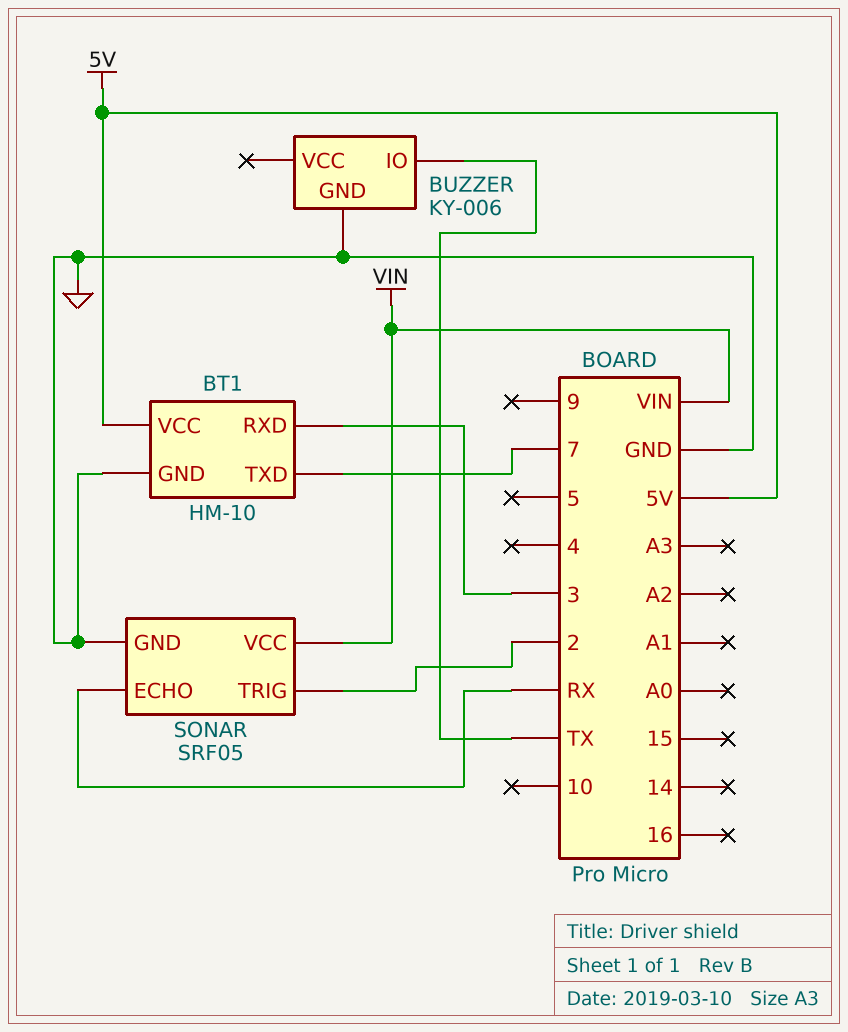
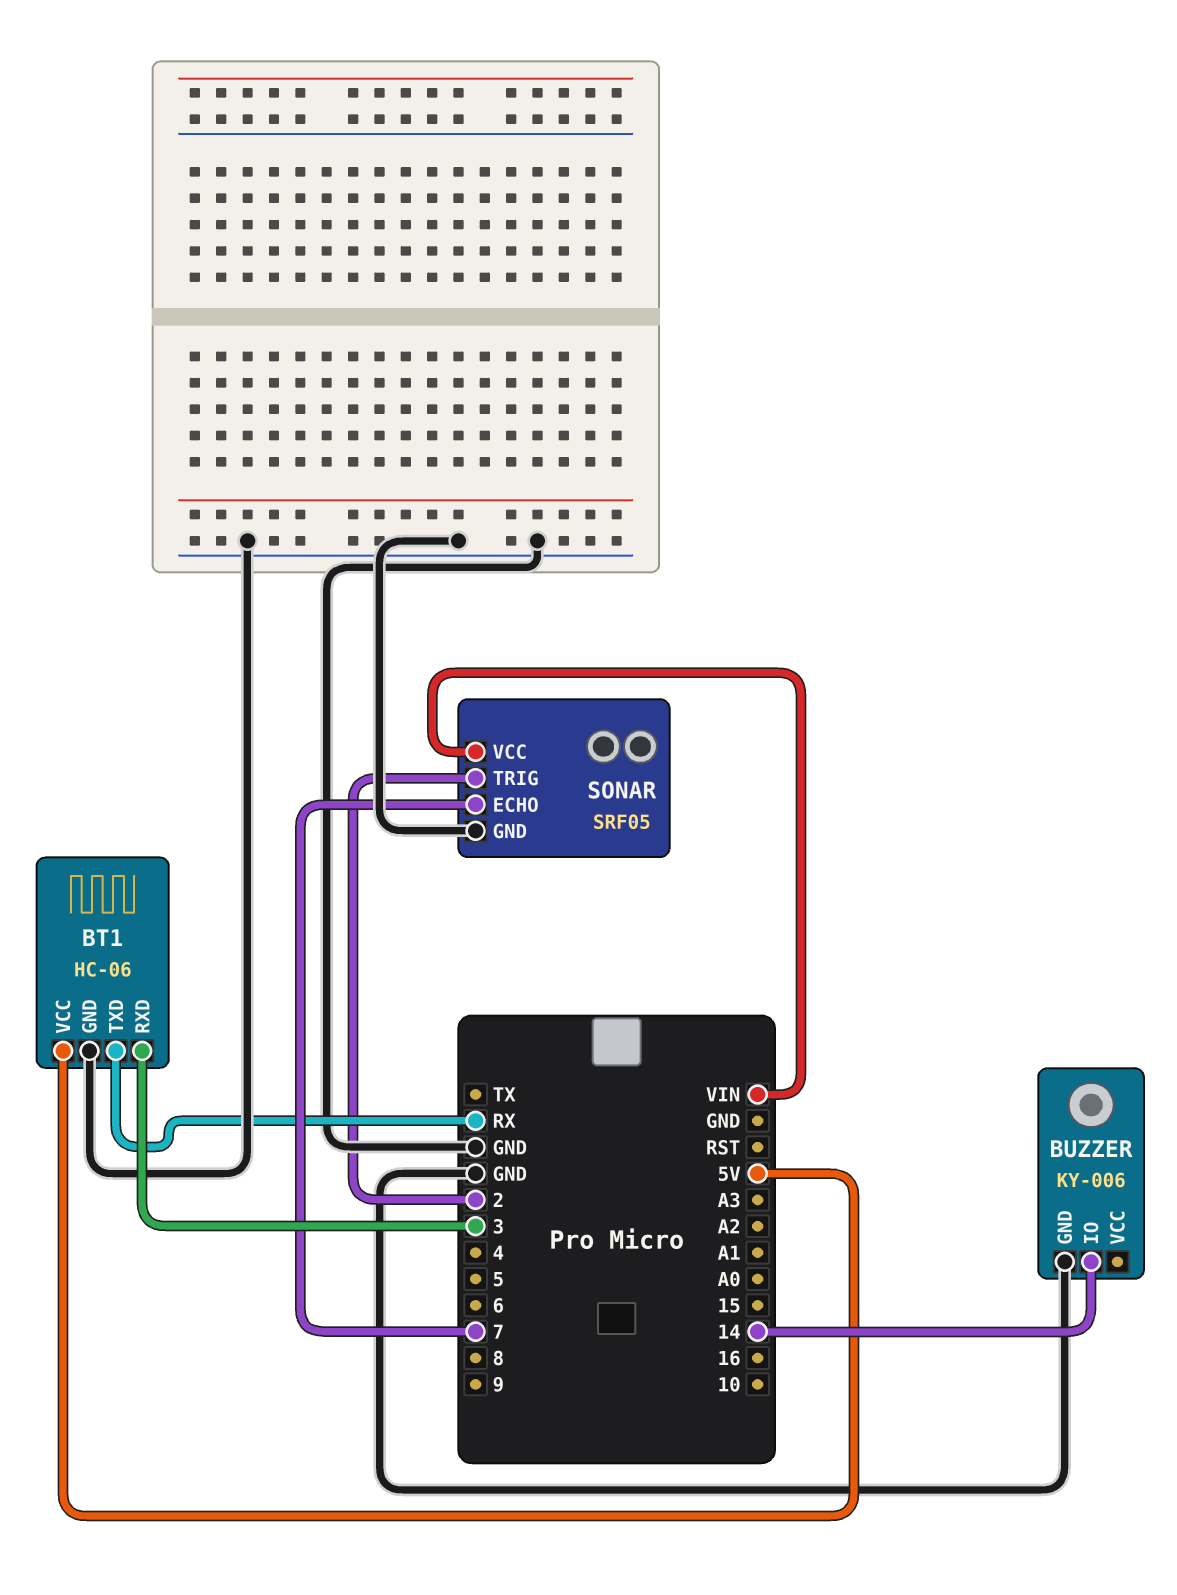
BT1: HM-10 -> HC-06
BT1 pin TXD: 7 -> RX
BUZZER pin IO: TX -> 14
SONAR pin ECHO: RX -> 7

